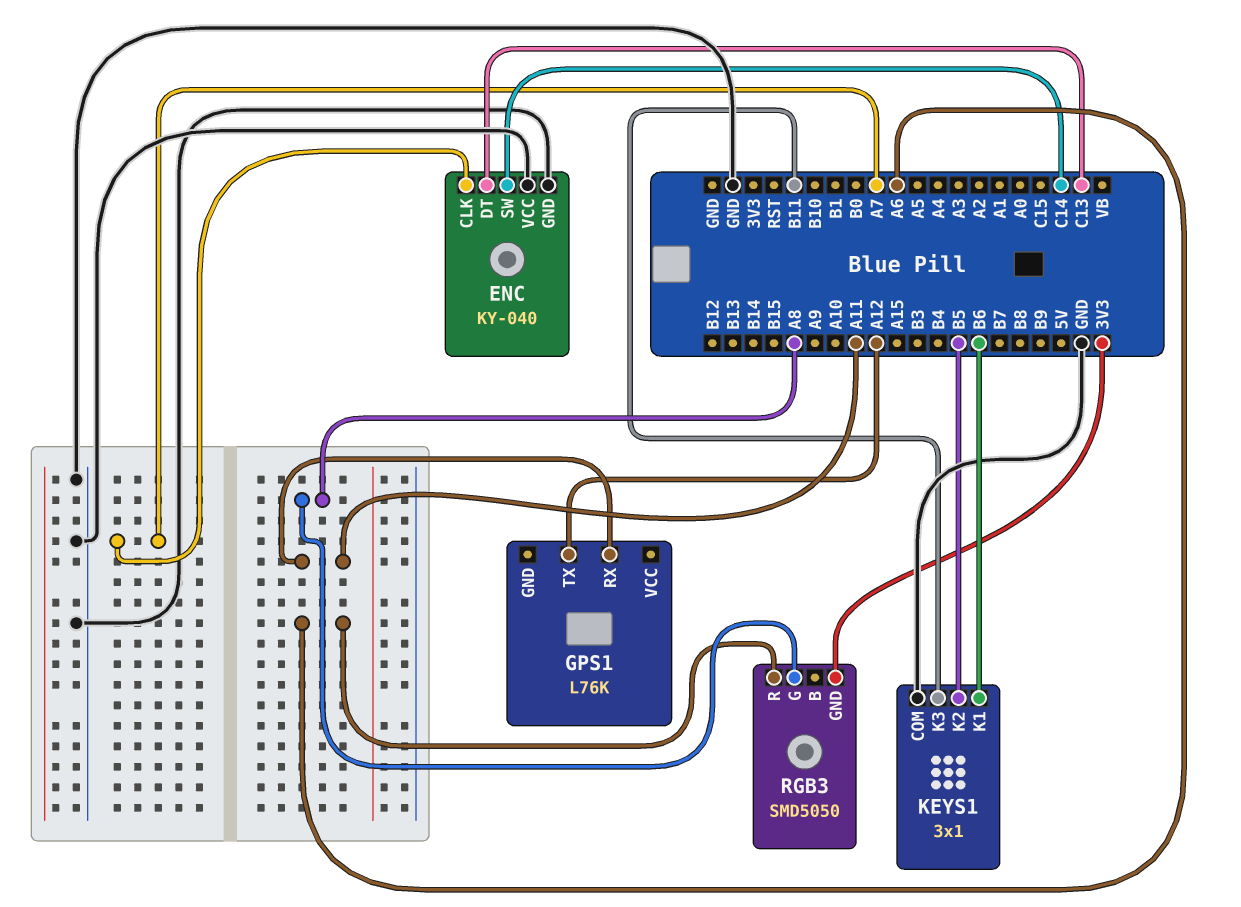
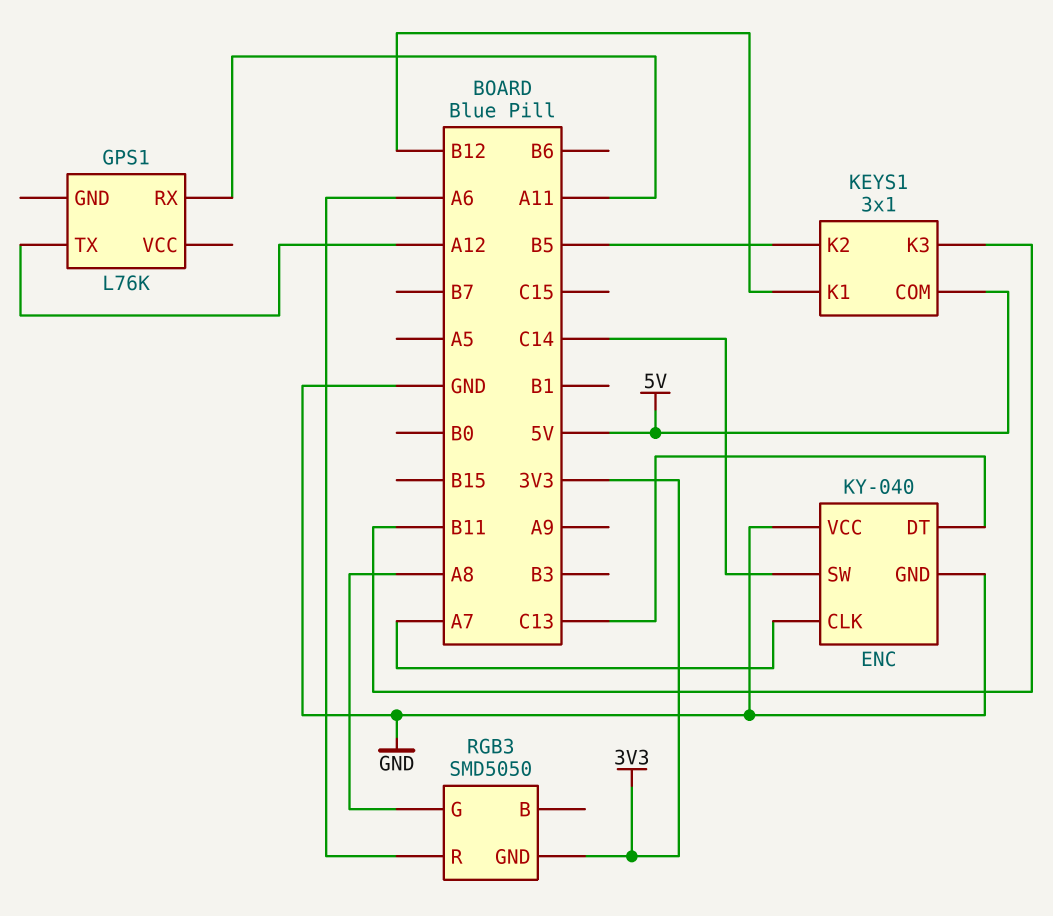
KEYS1 pin COM: GND -> 5V
KEYS1 pin K1: B6 -> B12

